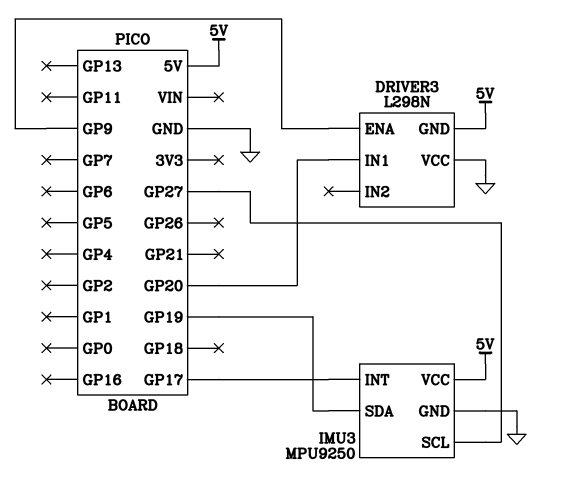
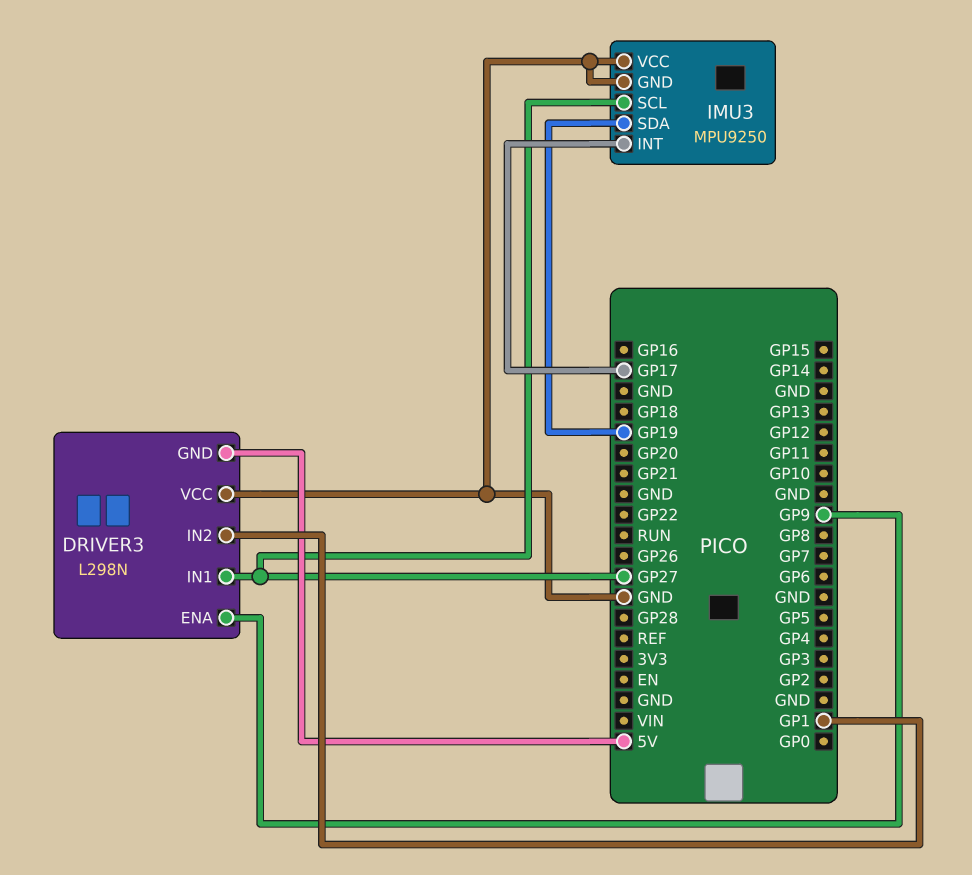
DRIVER3 pin IN1: GP20 -> GP27
DRIVER3 pin IN2: none -> GP1
IMU3 pin VCC: 5V -> GND

